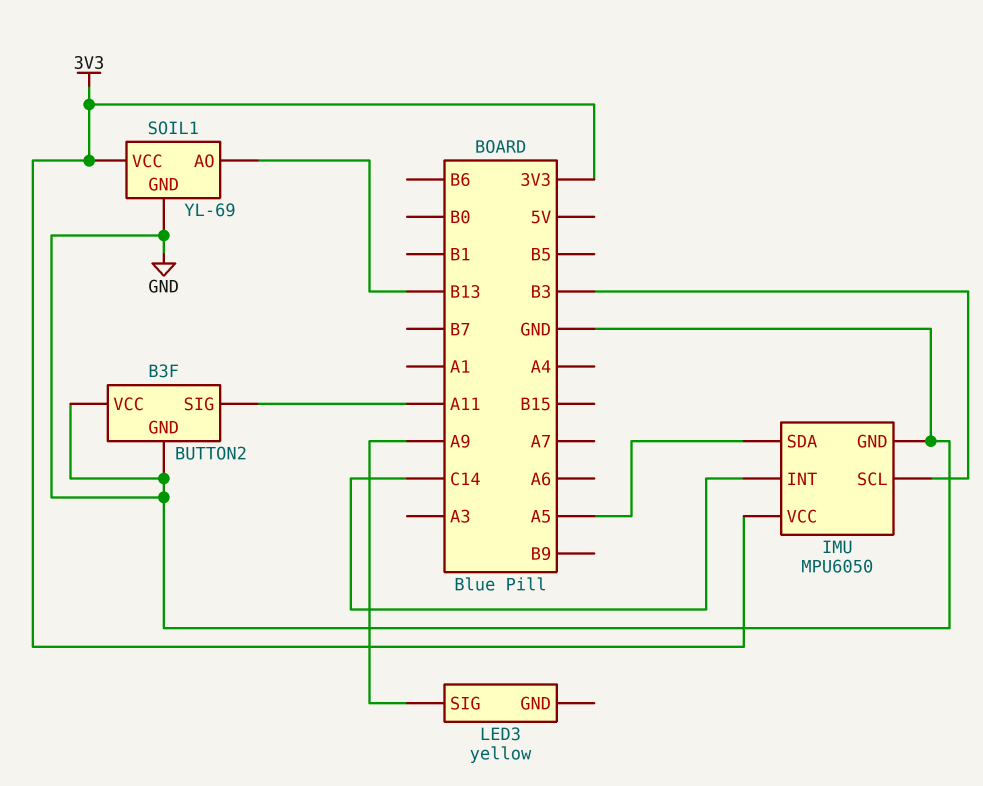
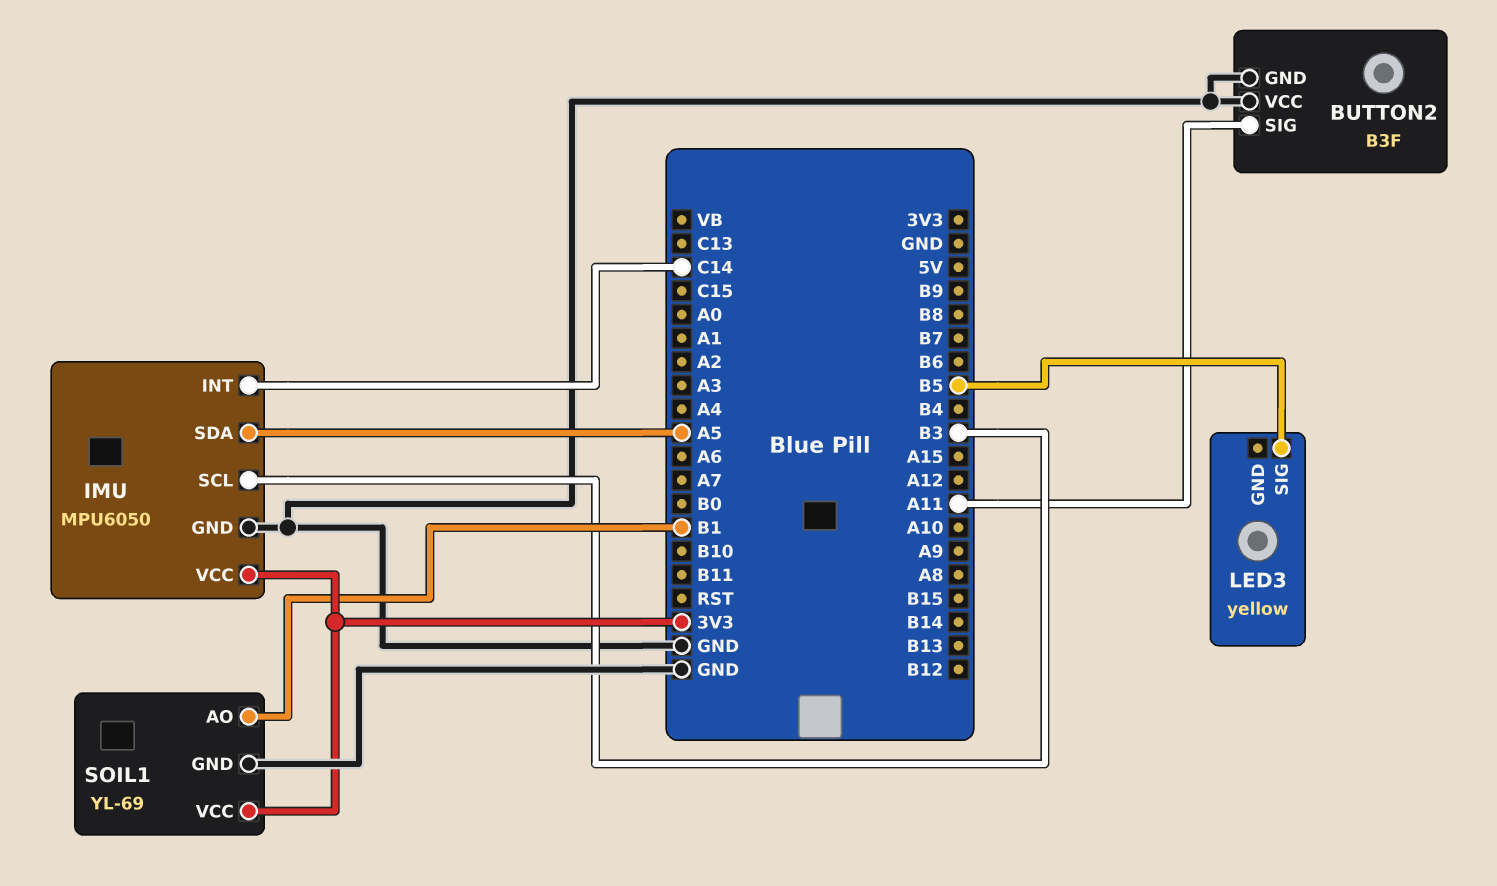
LED3 pin SIG: A9 -> B5
SOIL1 pin AO: B13 -> B1

